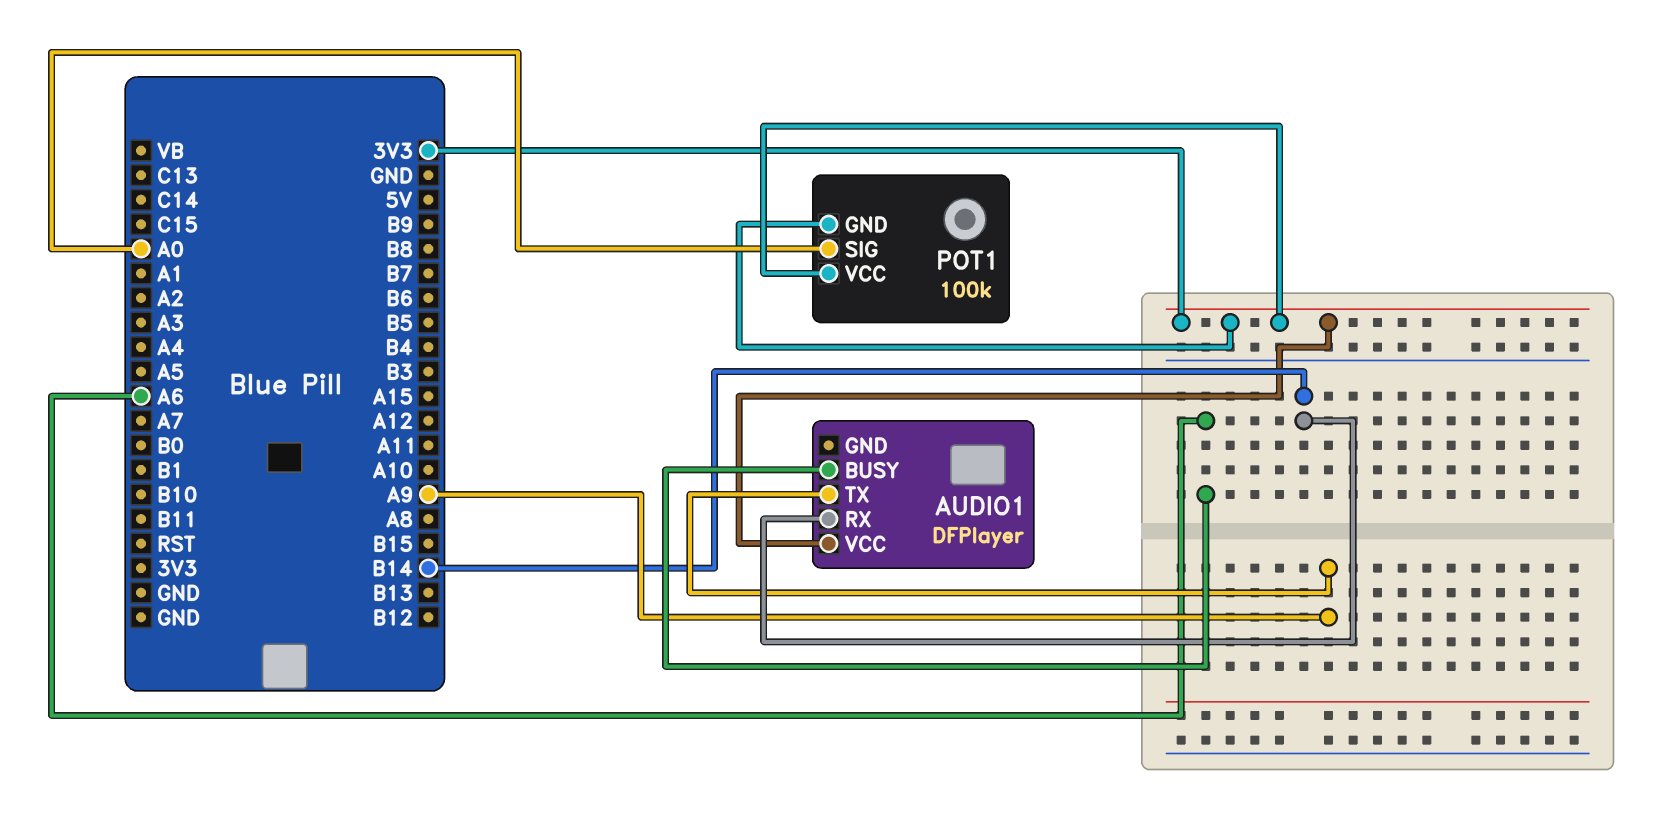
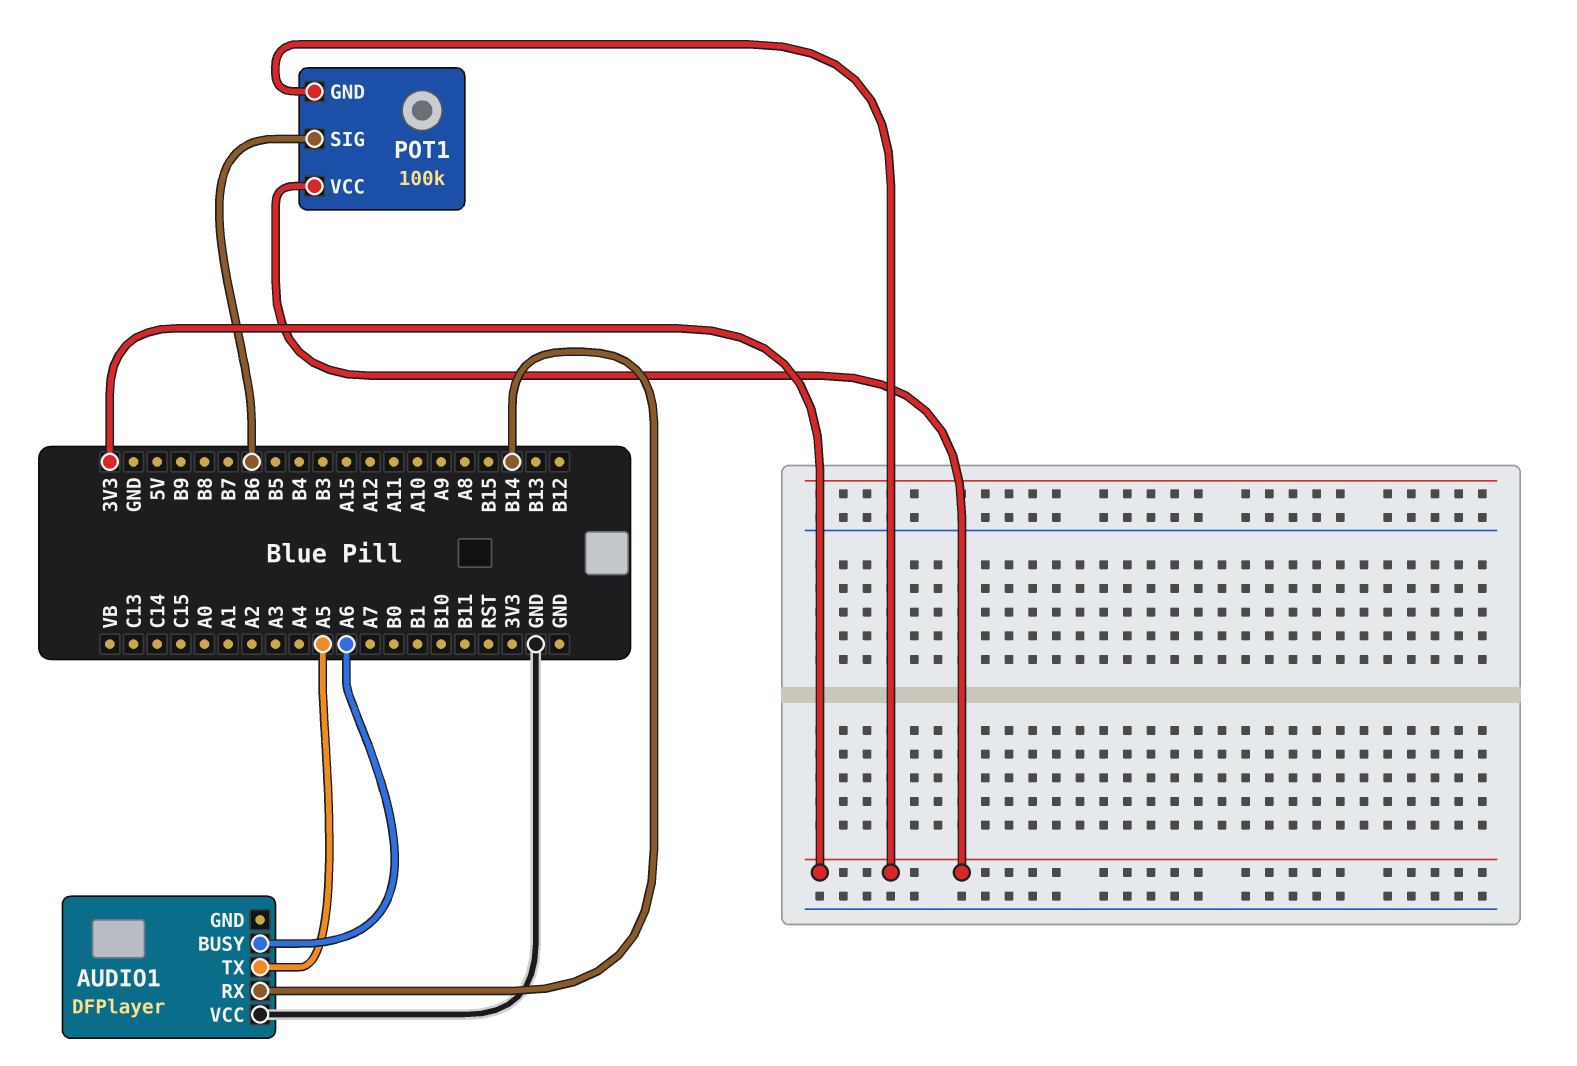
AUDIO1 pin TX: A9 -> A5
AUDIO1 pin VCC: 3V3 -> GND
POT1 pin SIG: A0 -> B6

